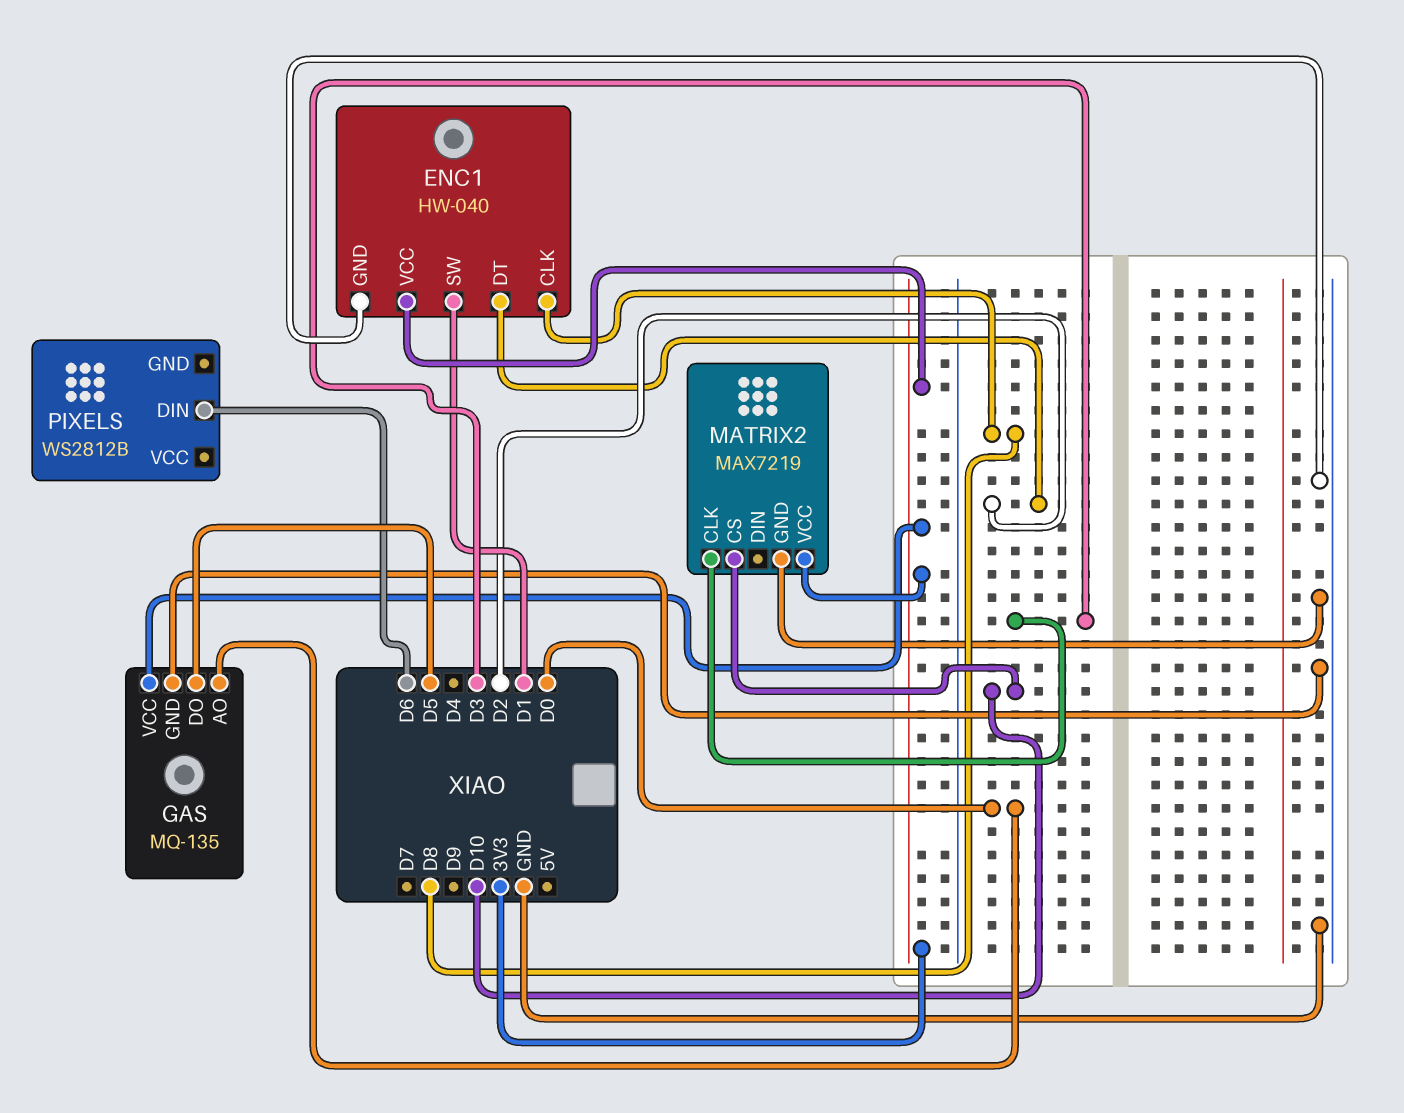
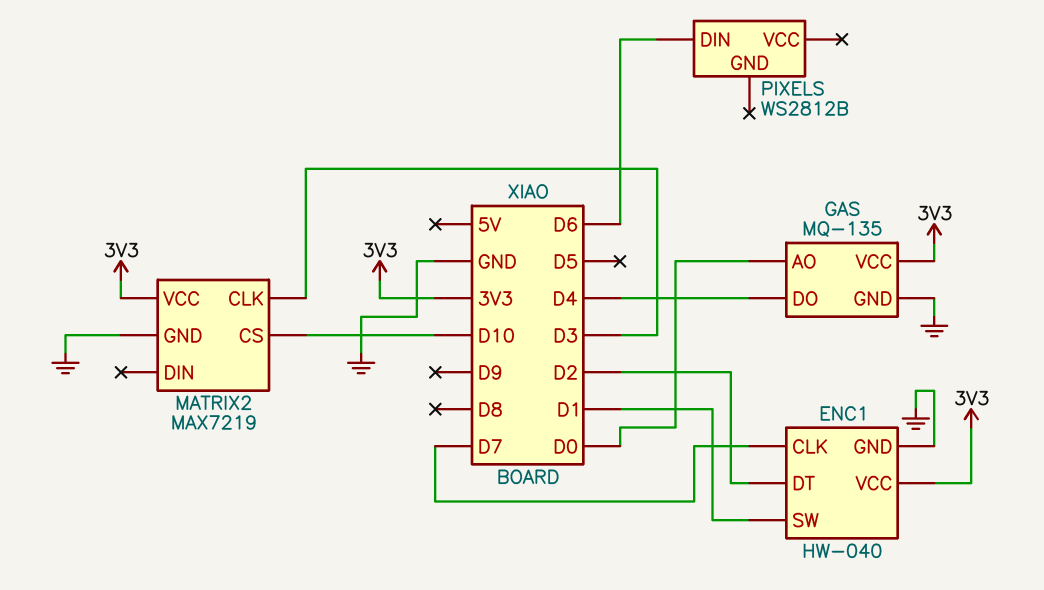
ENC1 pin CLK: D8 -> D7
GAS pin DO: D5 -> D4

